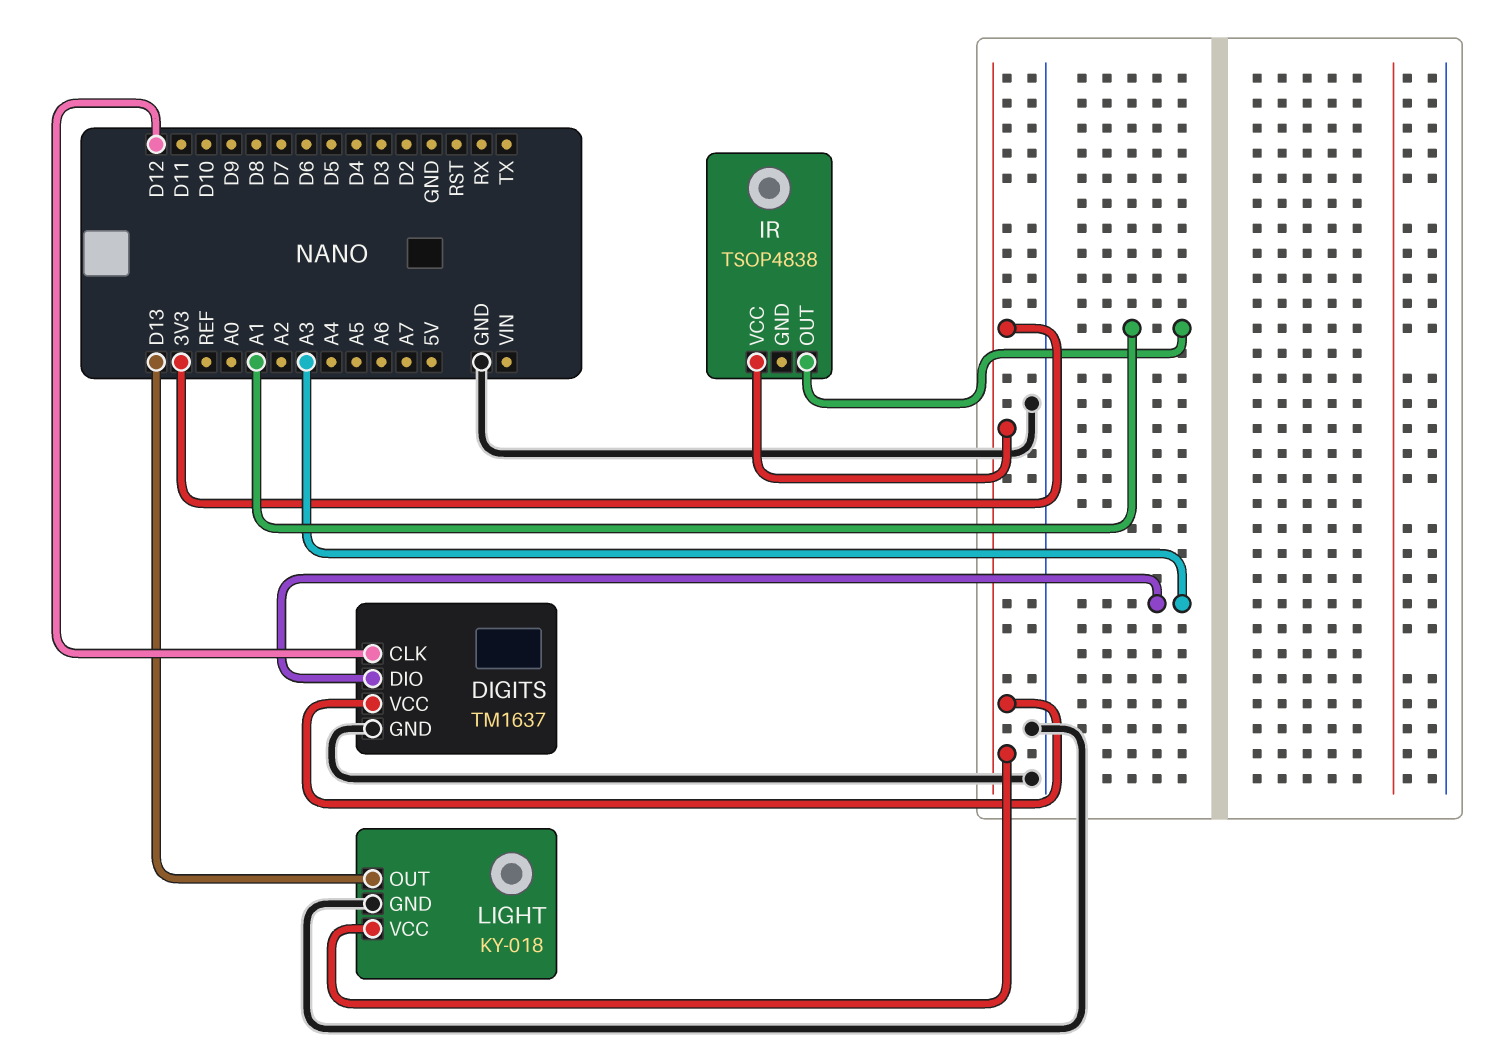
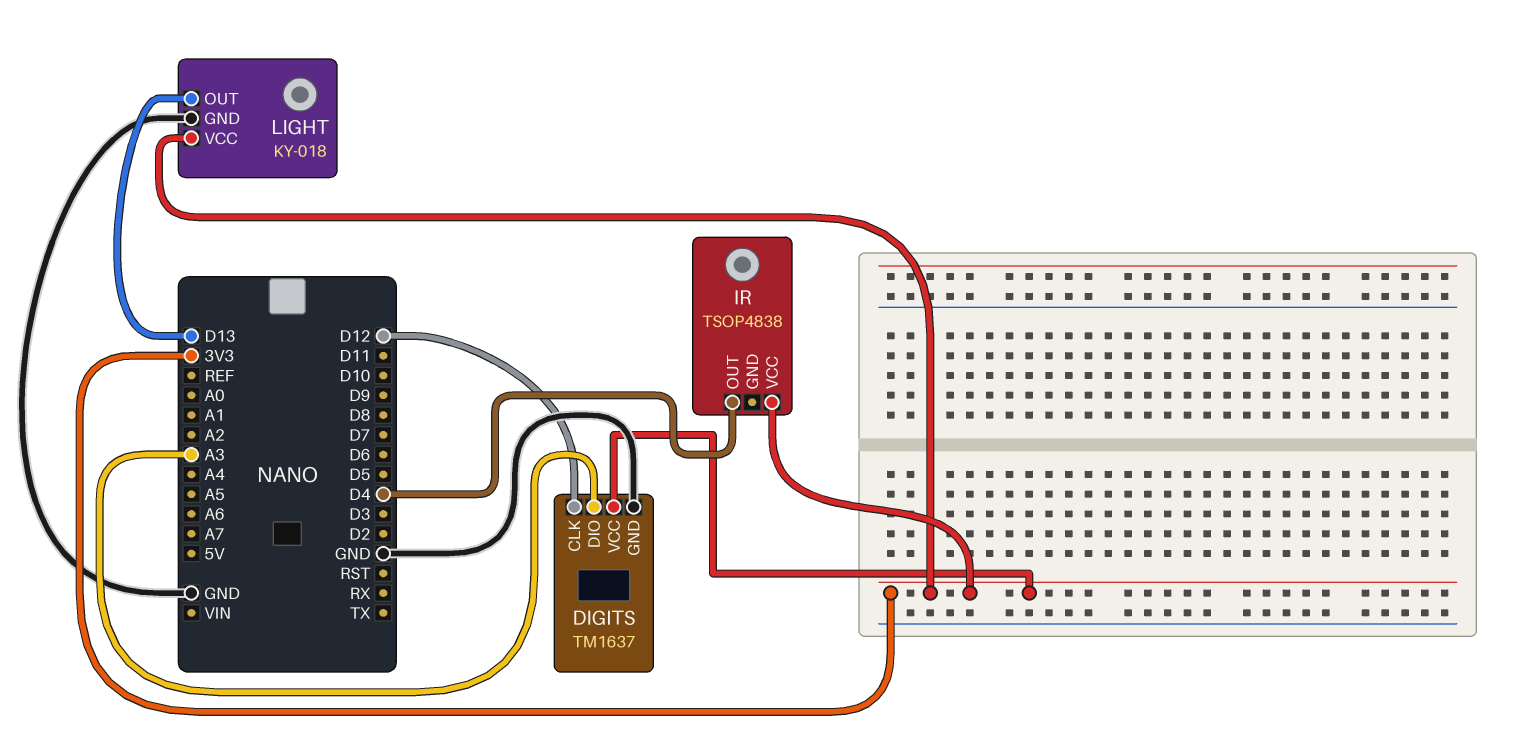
IR pin OUT: A1 -> D4

